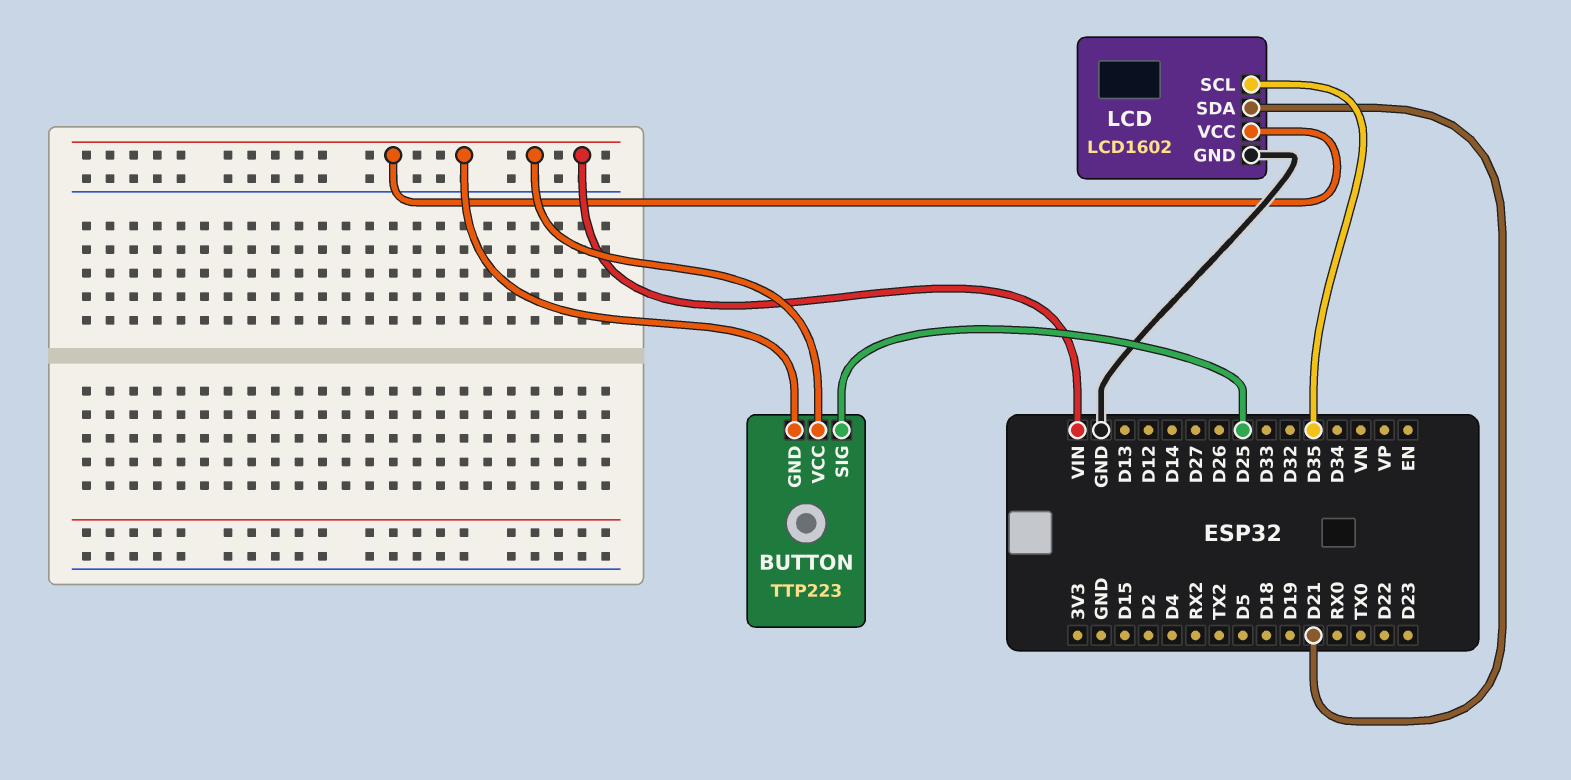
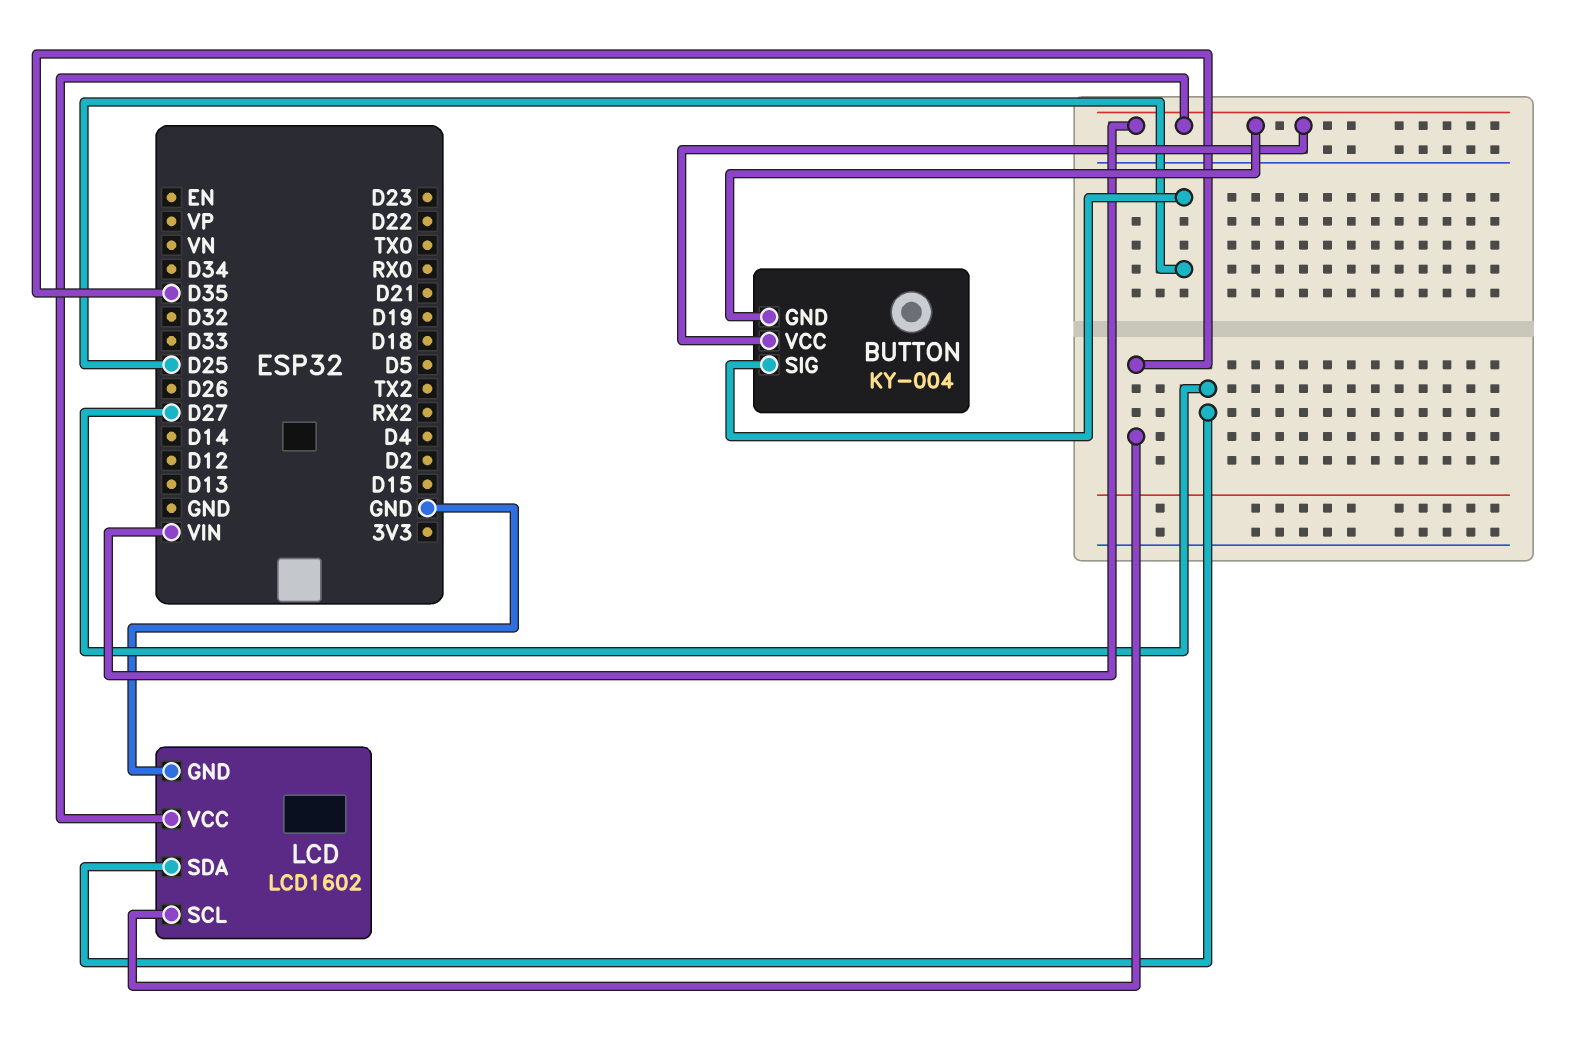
BUTTON: TTP223 -> KY-004
LCD pin SDA: D21 -> D27

